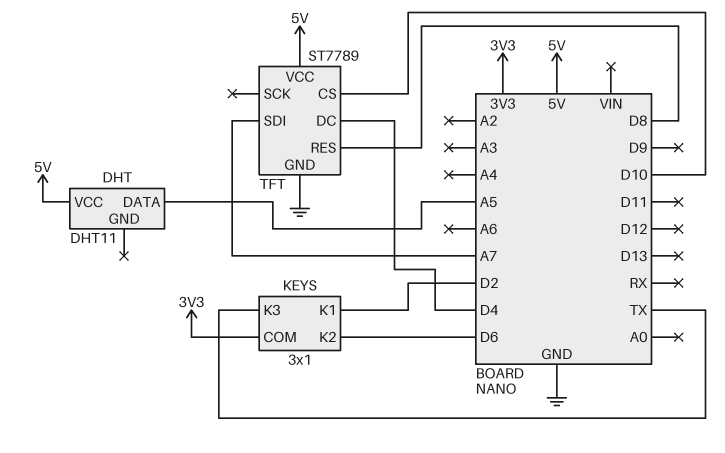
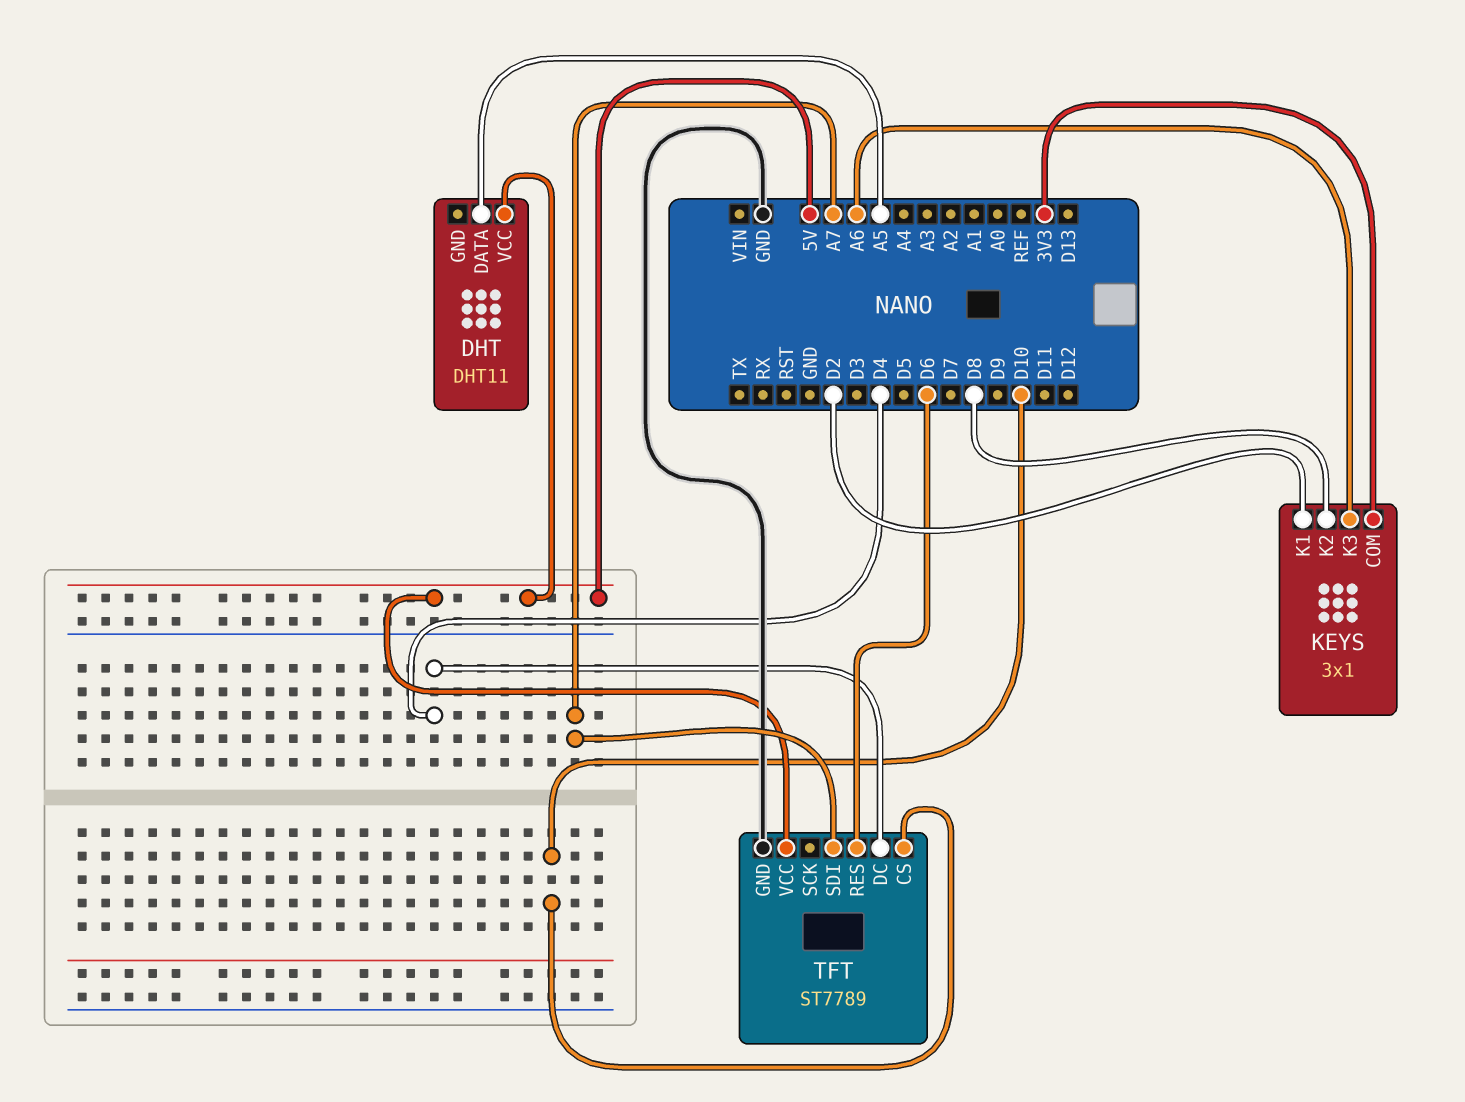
KEYS pin K2: D6 -> D8
KEYS pin K3: TX -> A6
TFT pin RES: D8 -> D6

